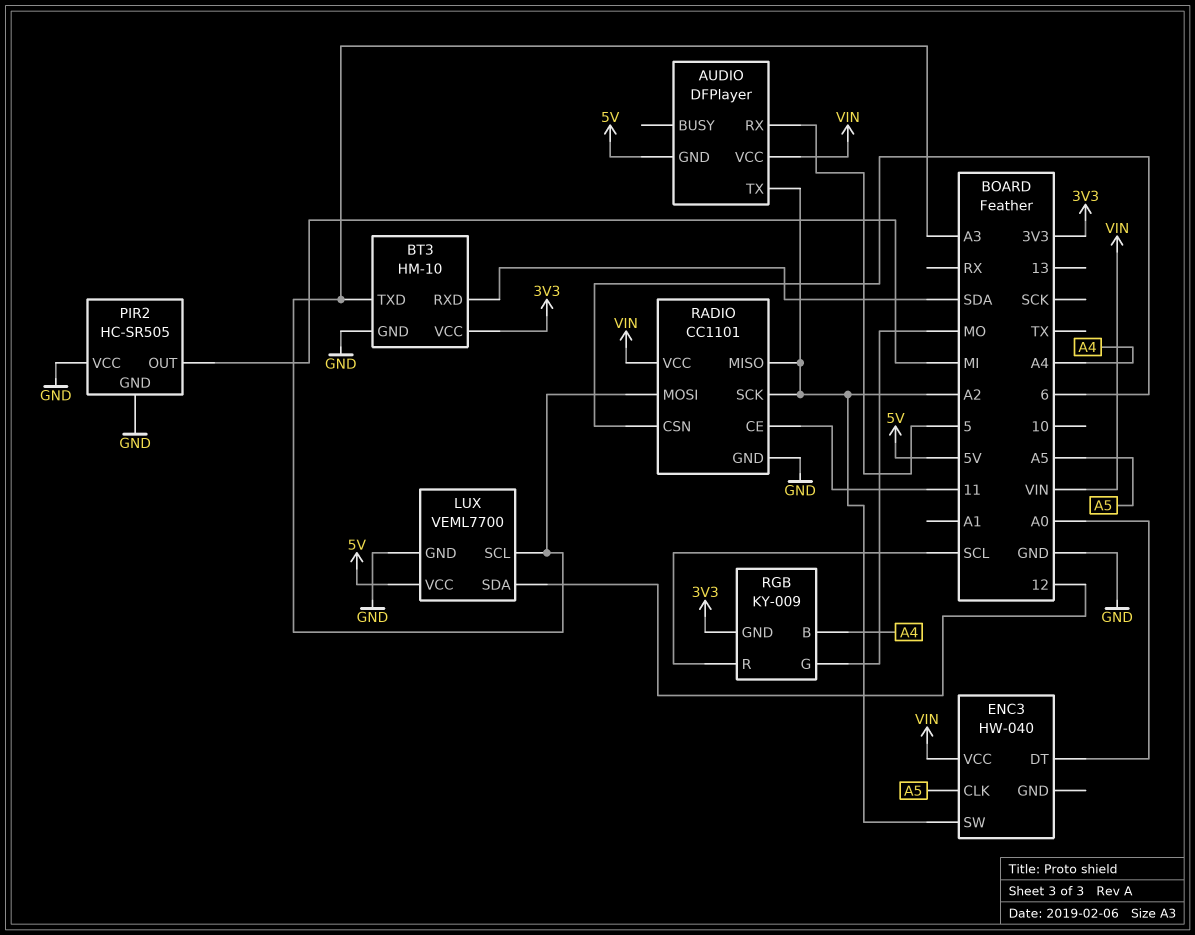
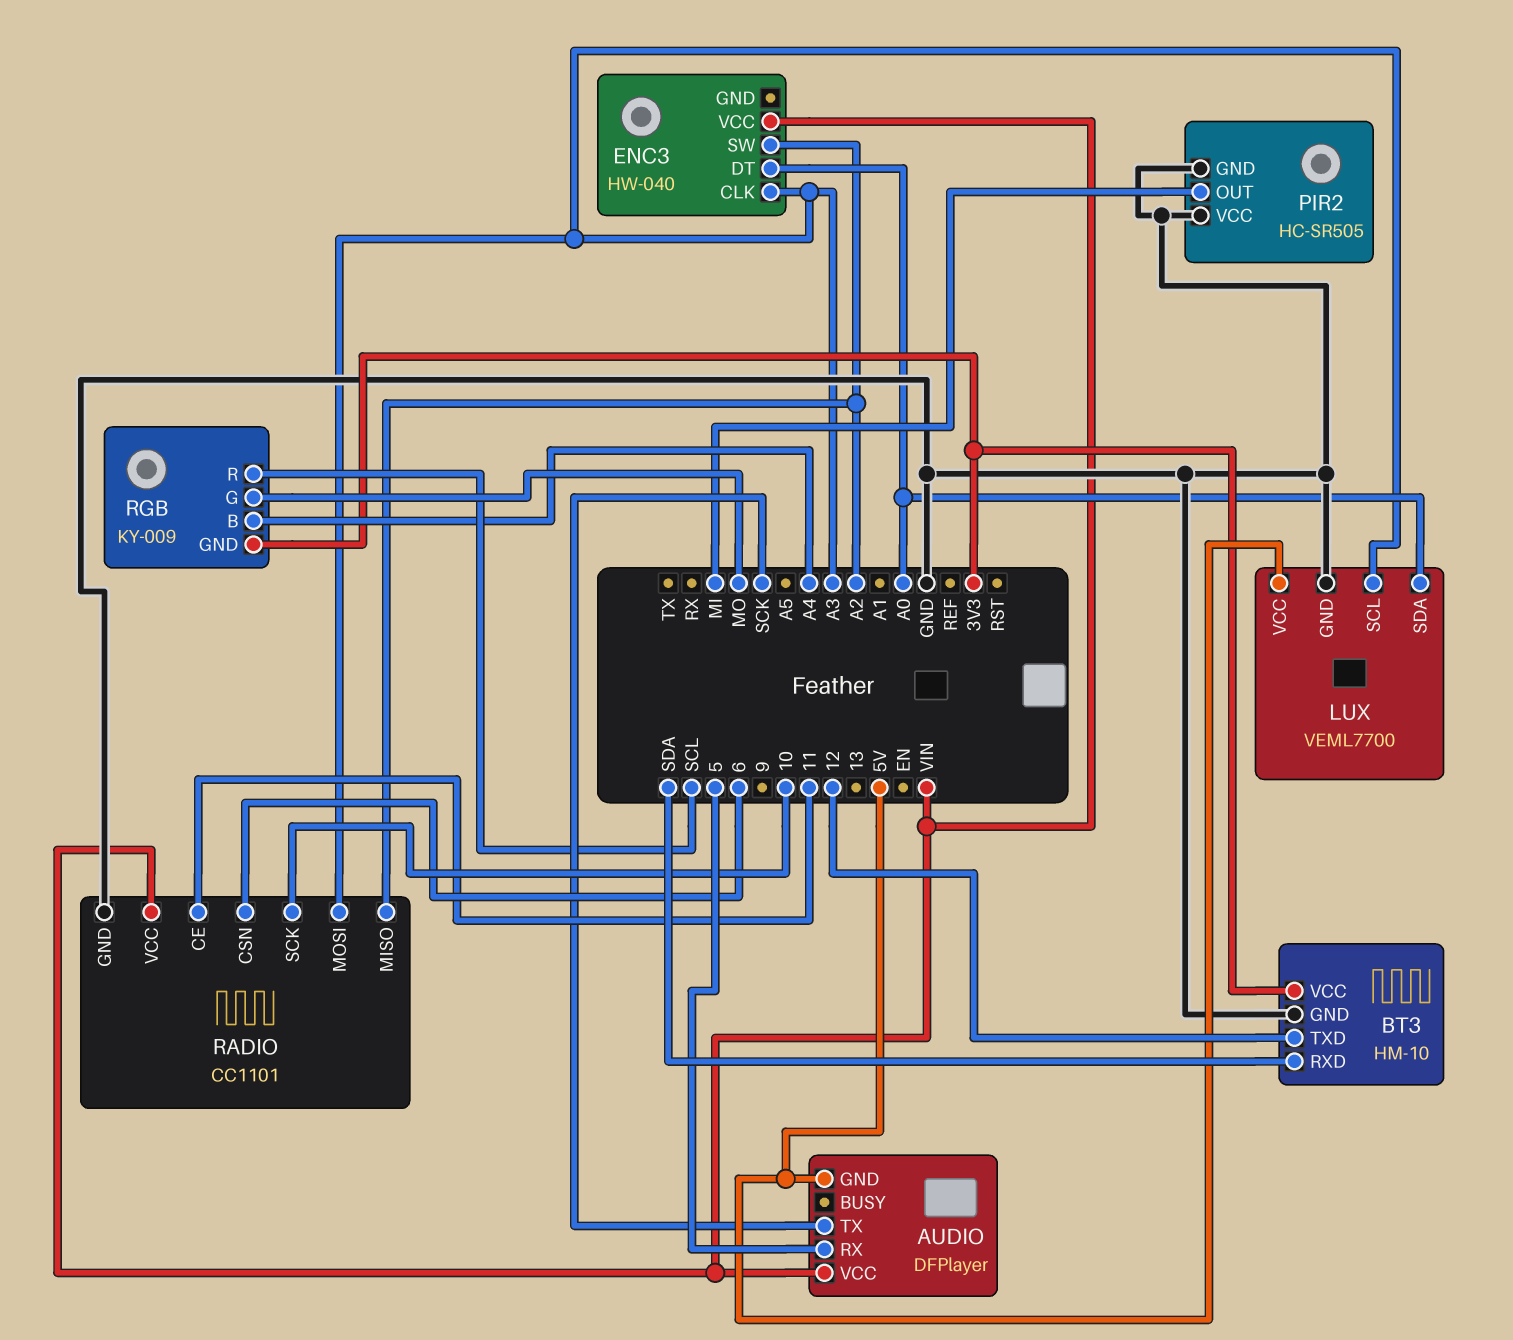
AUDIO pin TX: A2 -> SCK
BT3 pin TXD: A3 -> 12
ENC3 pin CLK: A5 -> A3
LUX pin SDA: 12 -> A0
RADIO pin SCK: A2 -> 10

